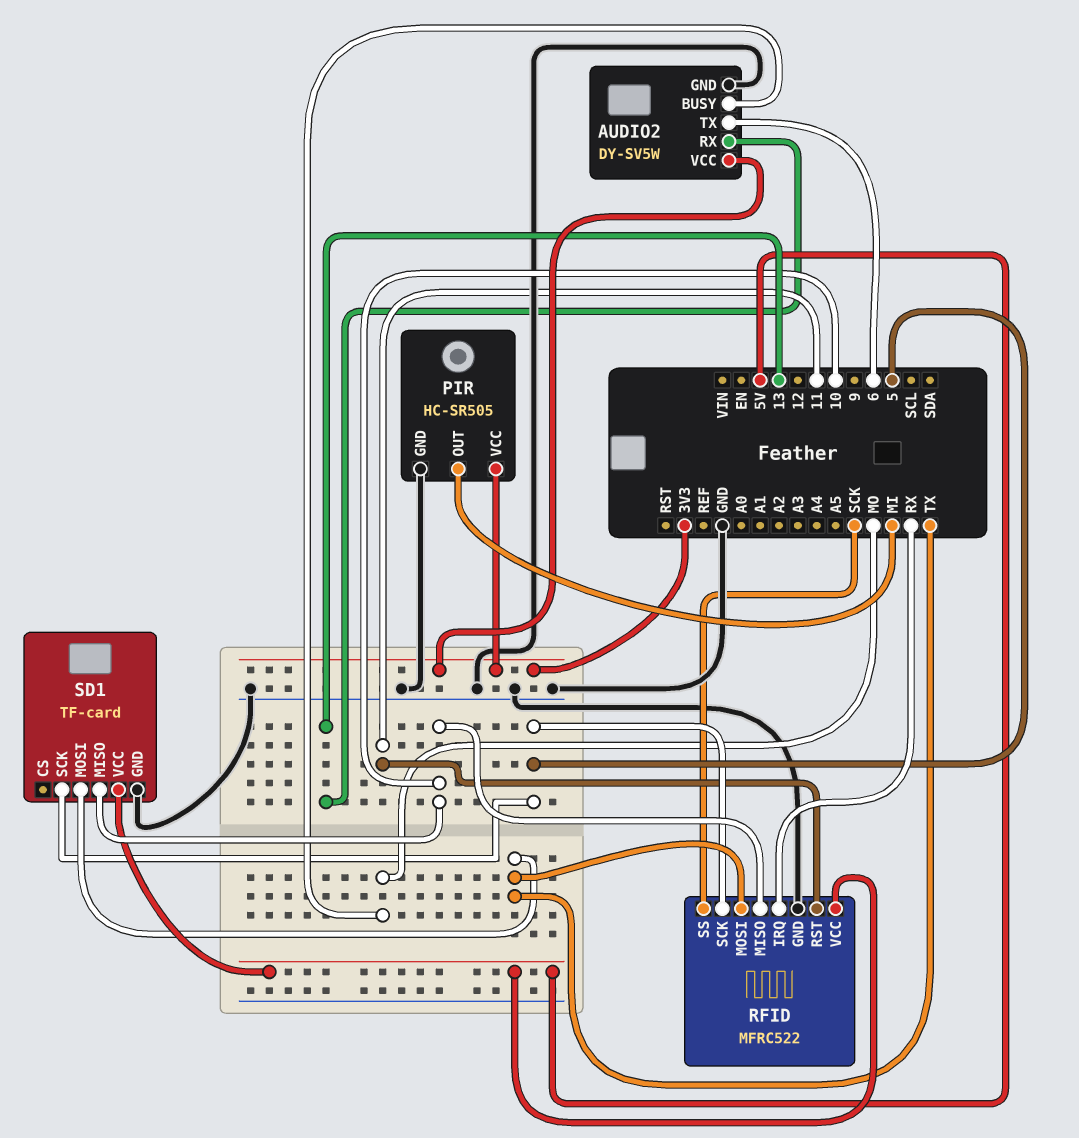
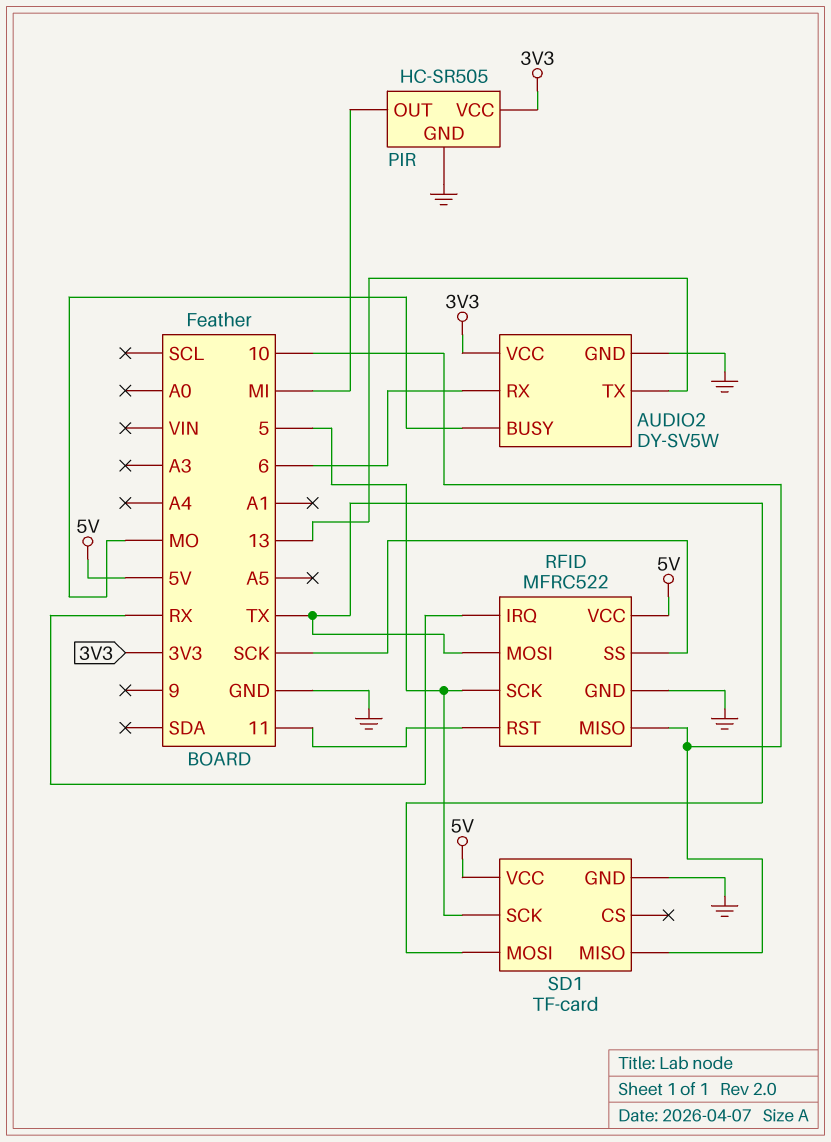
AUDIO2 pin RX: 13 -> 6
AUDIO2 pin TX: 6 -> 13

